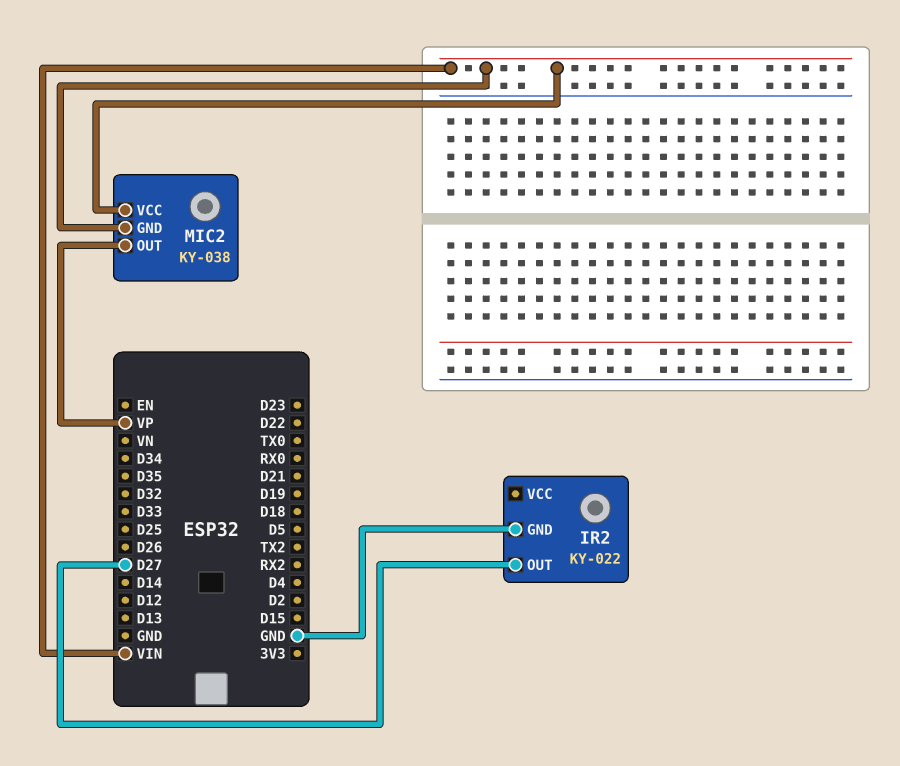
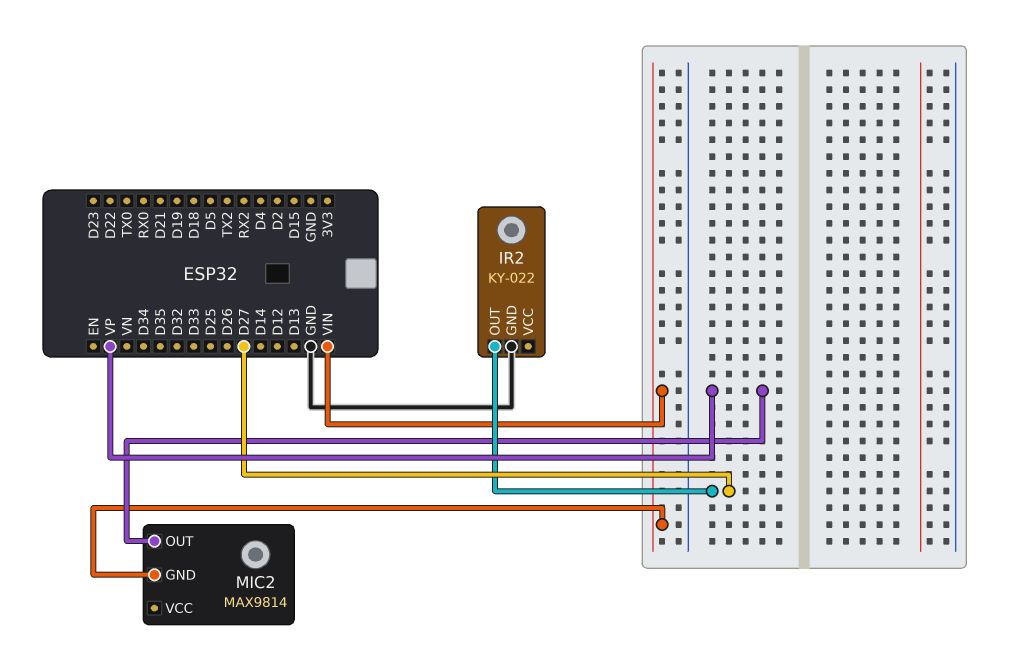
MIC2: KY-038 -> MAX9814
MIC2 pin VCC: VIN -> none

